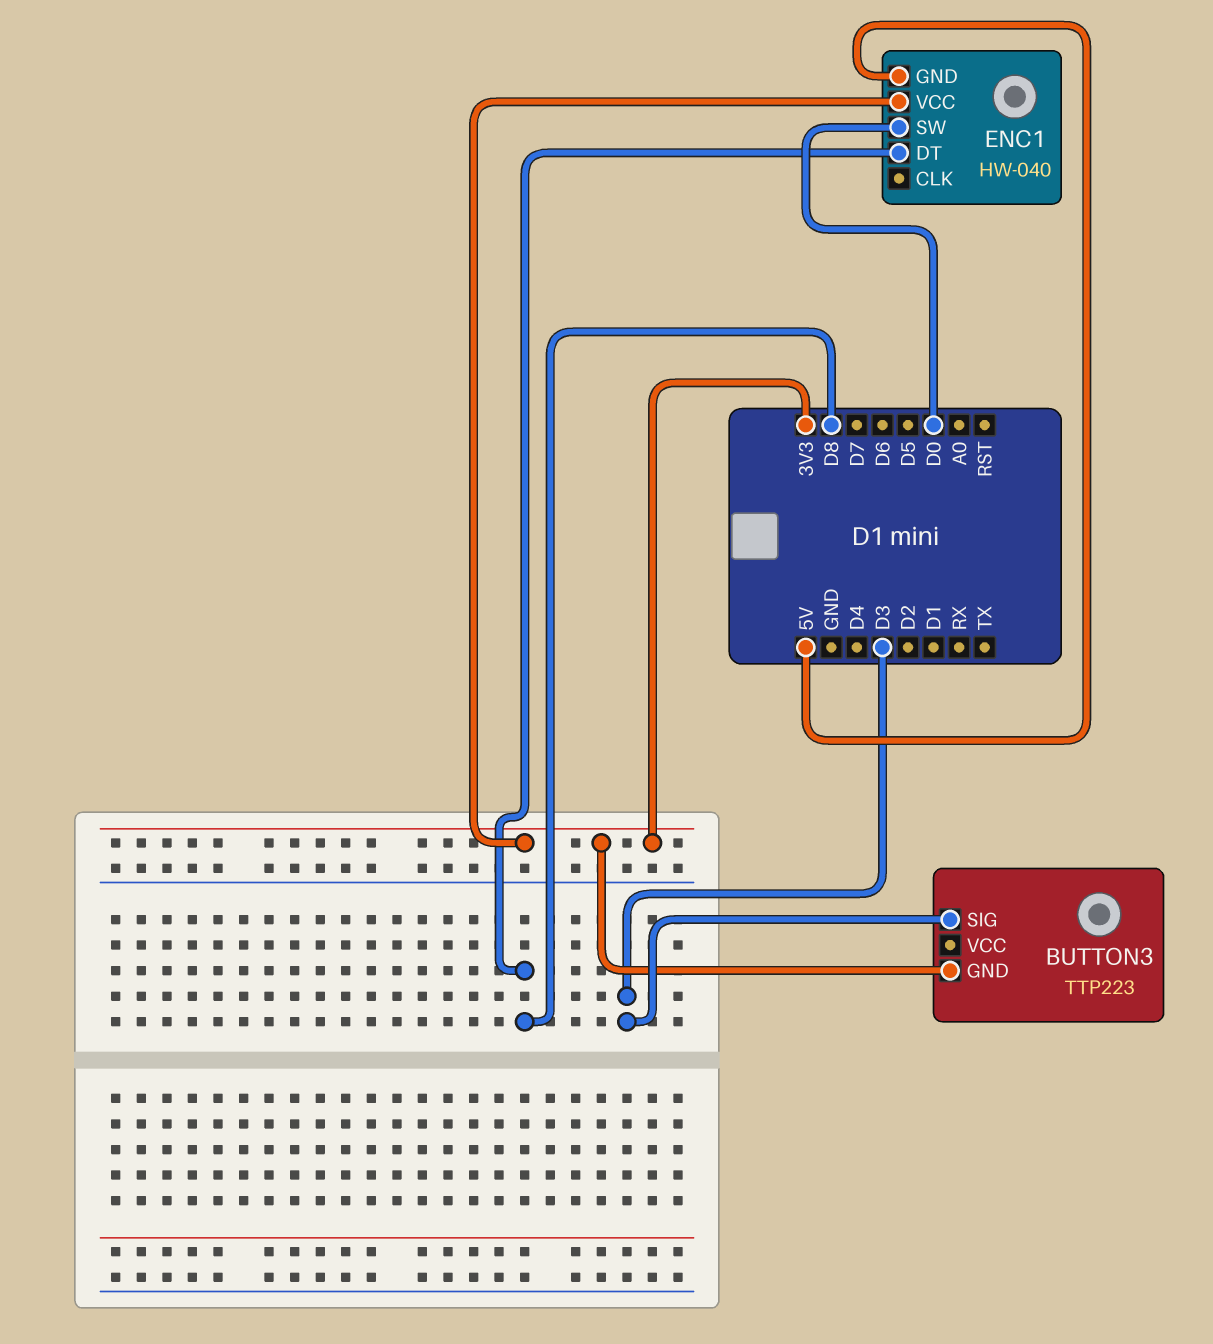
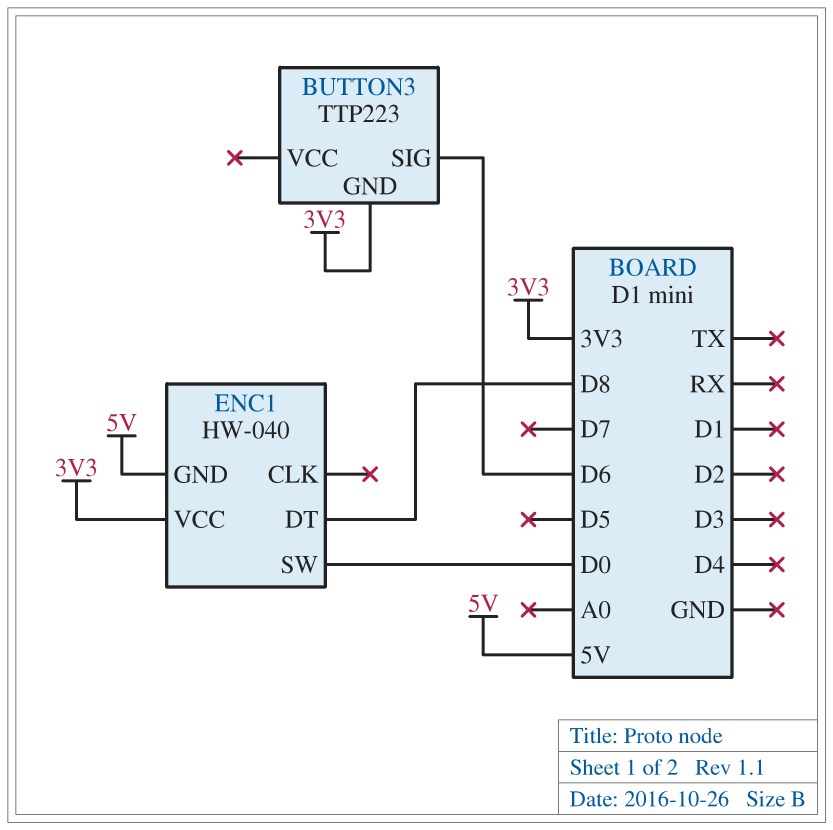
BUTTON3 pin SIG: D3 -> D6

